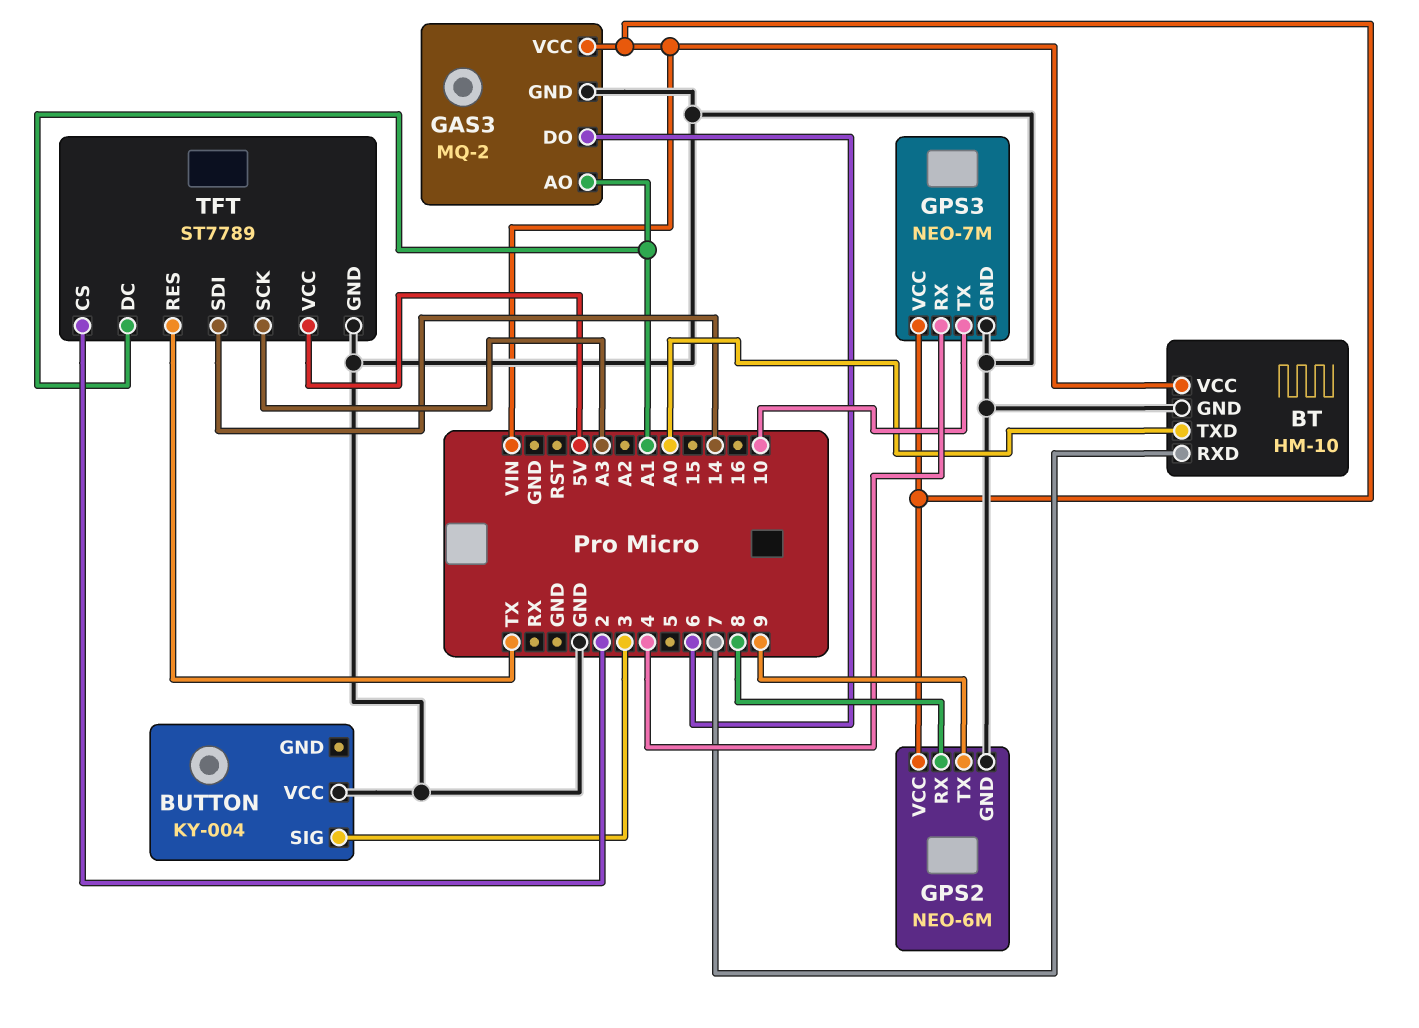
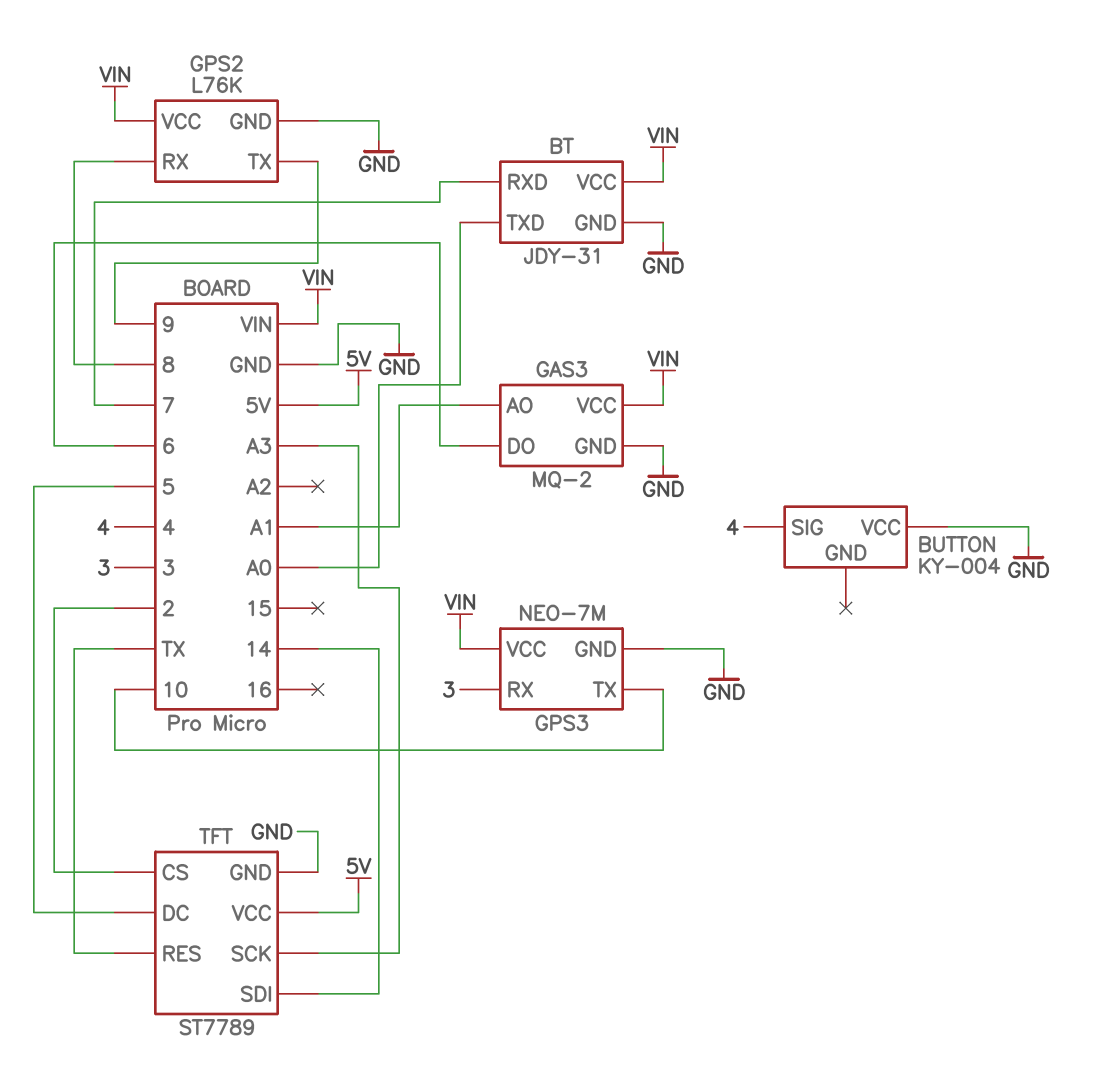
BT: HM-10 -> JDY-31
BUTTON pin SIG: 3 -> 4
GPS2: NEO-6M -> L76K
GPS3 pin RX: 4 -> 3
TFT pin DC: A1 -> 5

